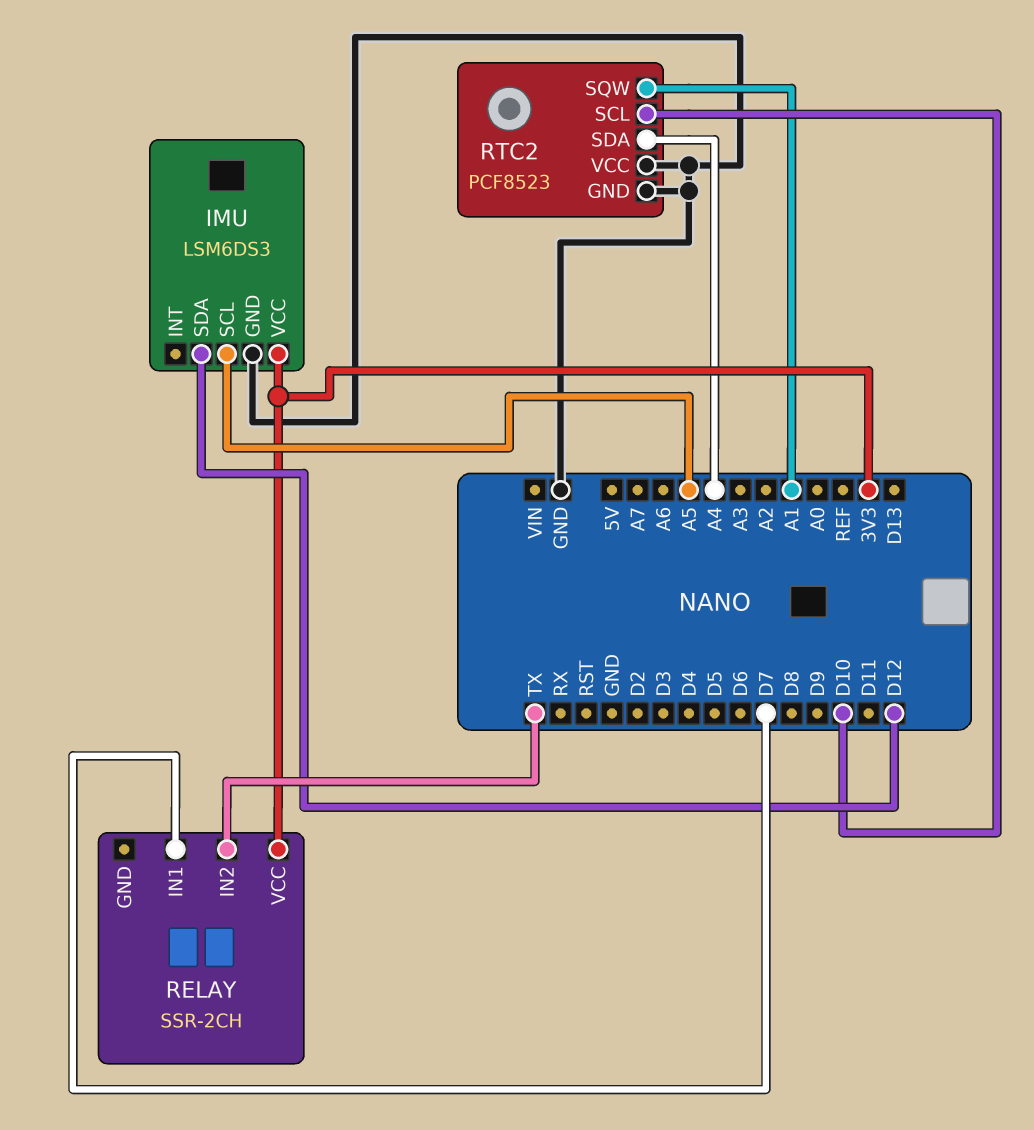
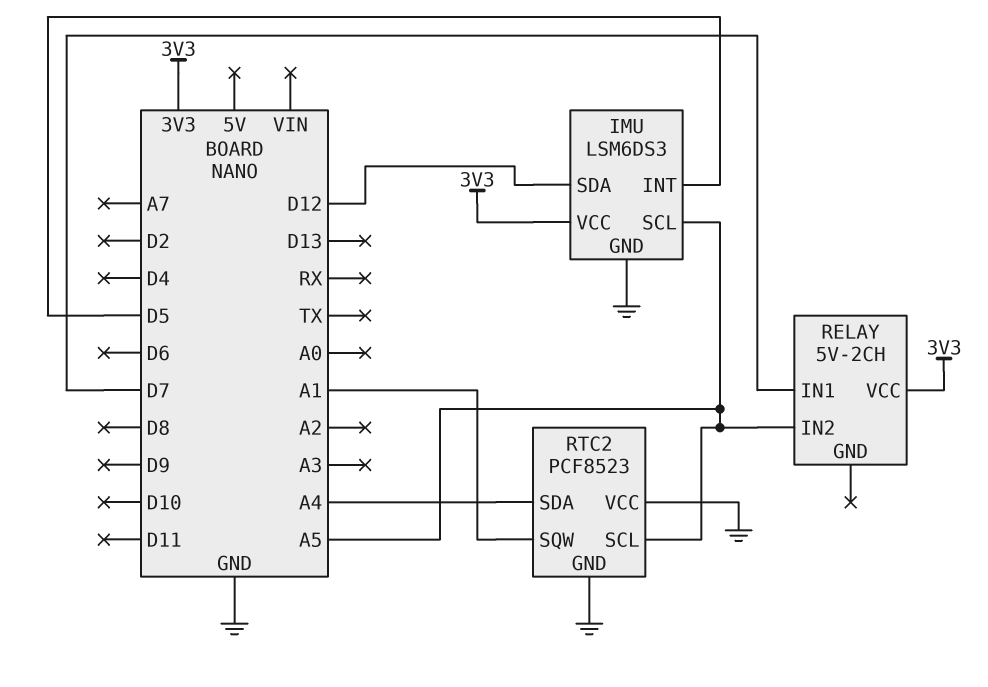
IMU pin INT: none -> D5
RELAY: SSR-2CH -> 5V-2CH
RELAY pin IN2: TX -> A5
RTC2 pin SCL: D10 -> A5

